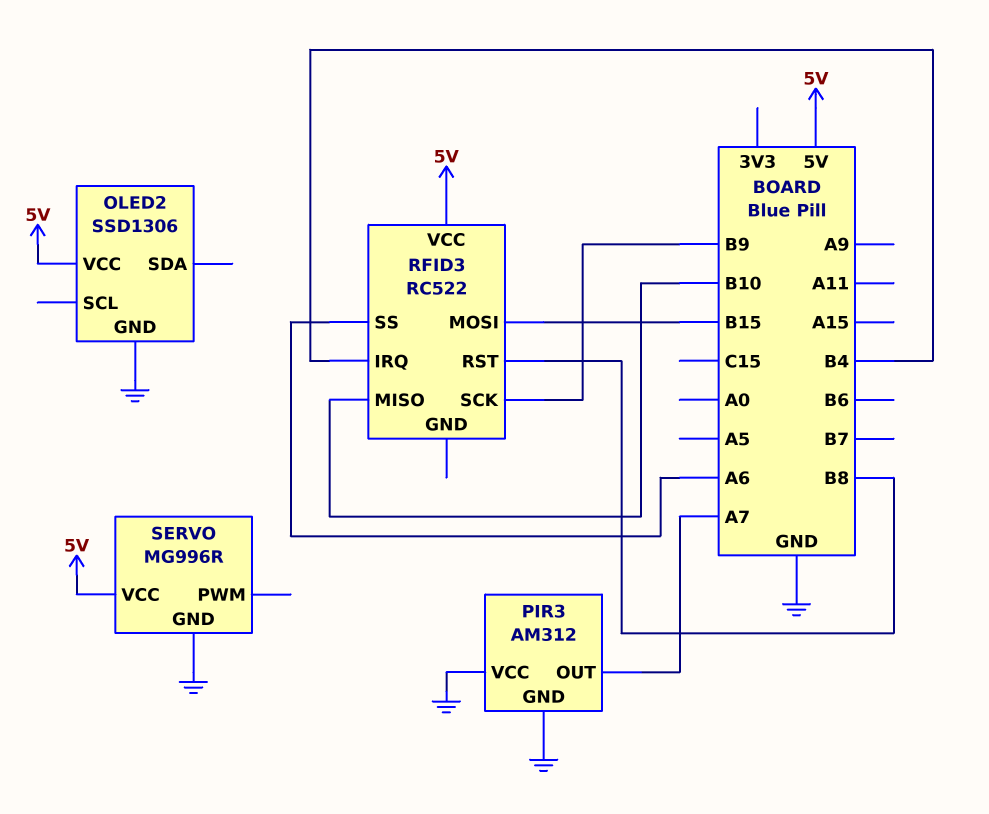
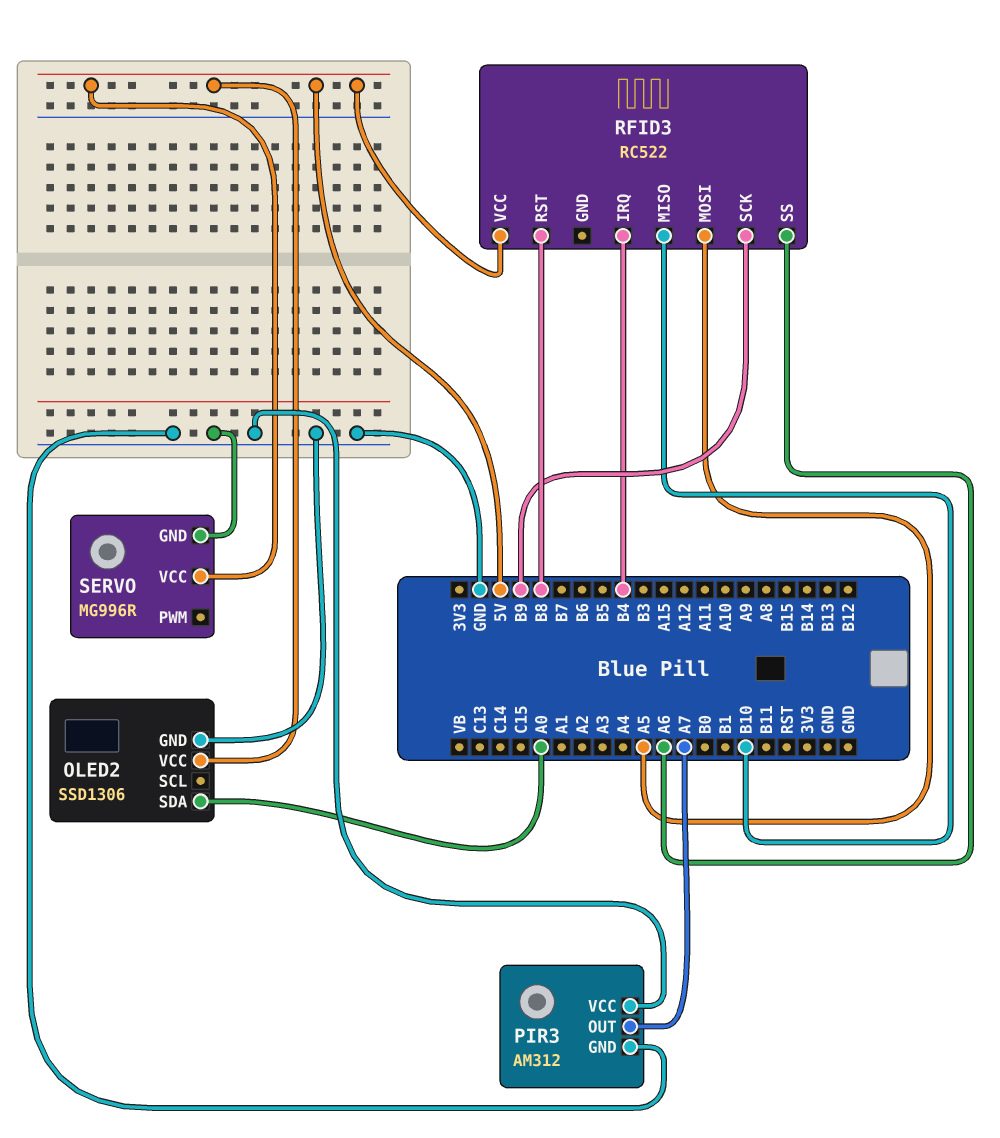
OLED2 pin SDA: none -> A0
RFID3 pin MOSI: B15 -> A5

